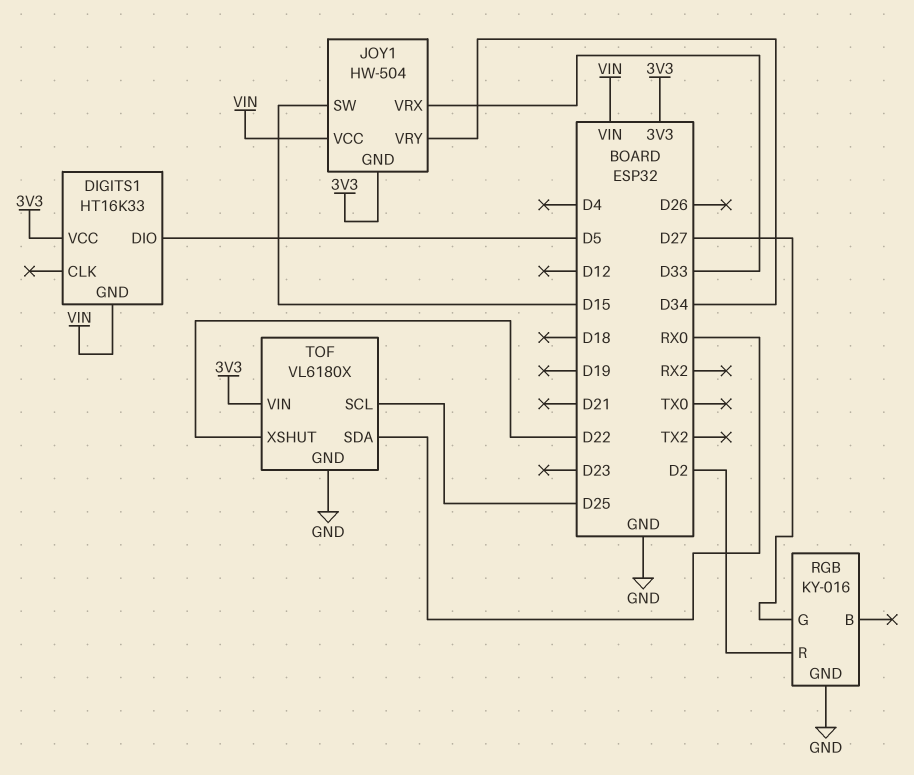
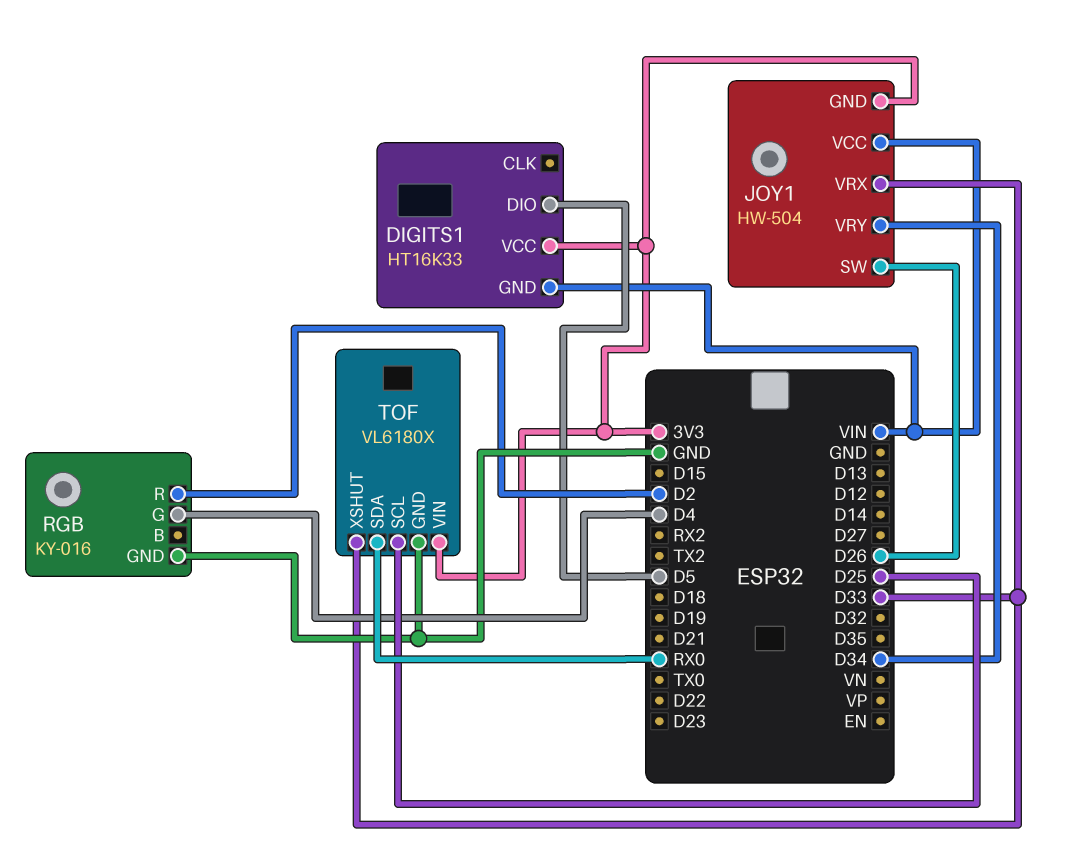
JOY1 pin SW: D15 -> D26
RGB pin G: D27 -> D4
TOF pin XSHUT: D22 -> D33

